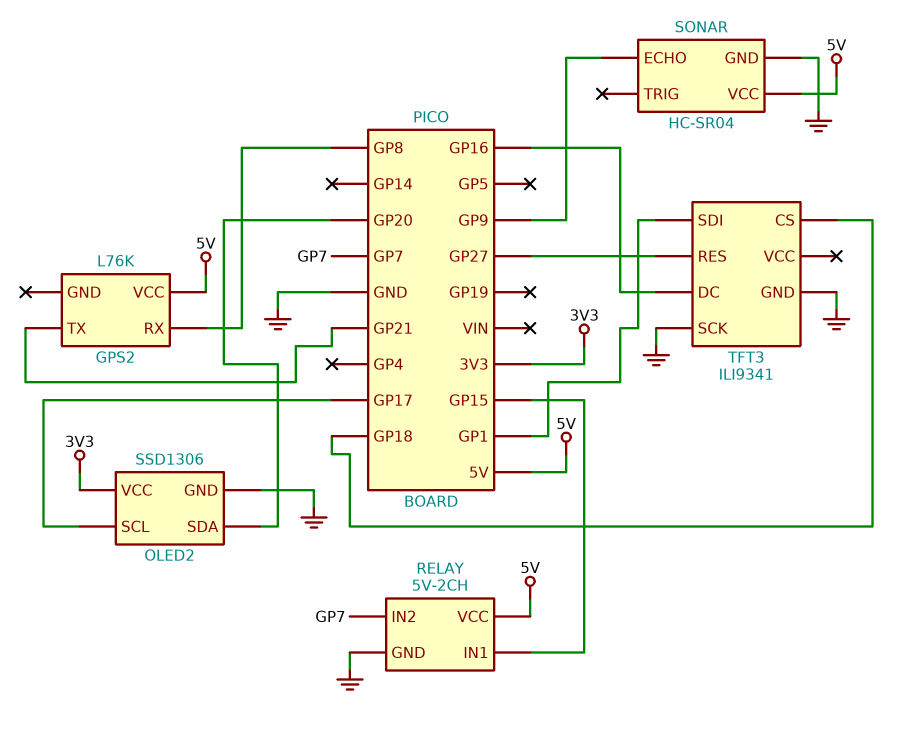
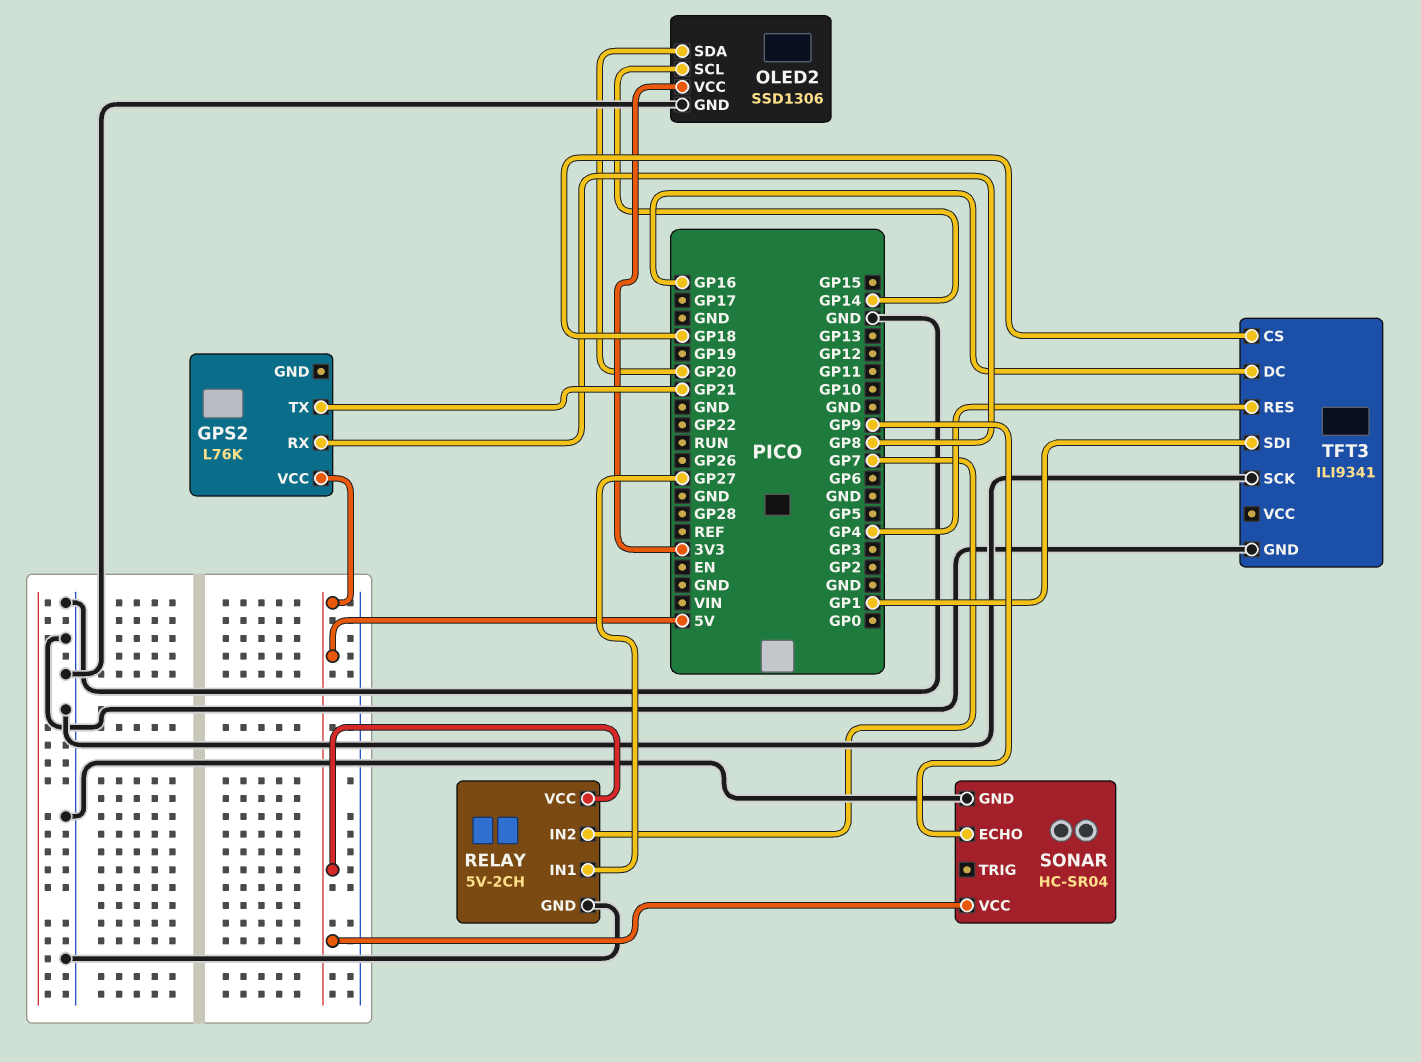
OLED2 pin SCL: GP17 -> GP14
RELAY pin IN1: GP15 -> GP27
TFT3 pin RES: GP27 -> GP4

